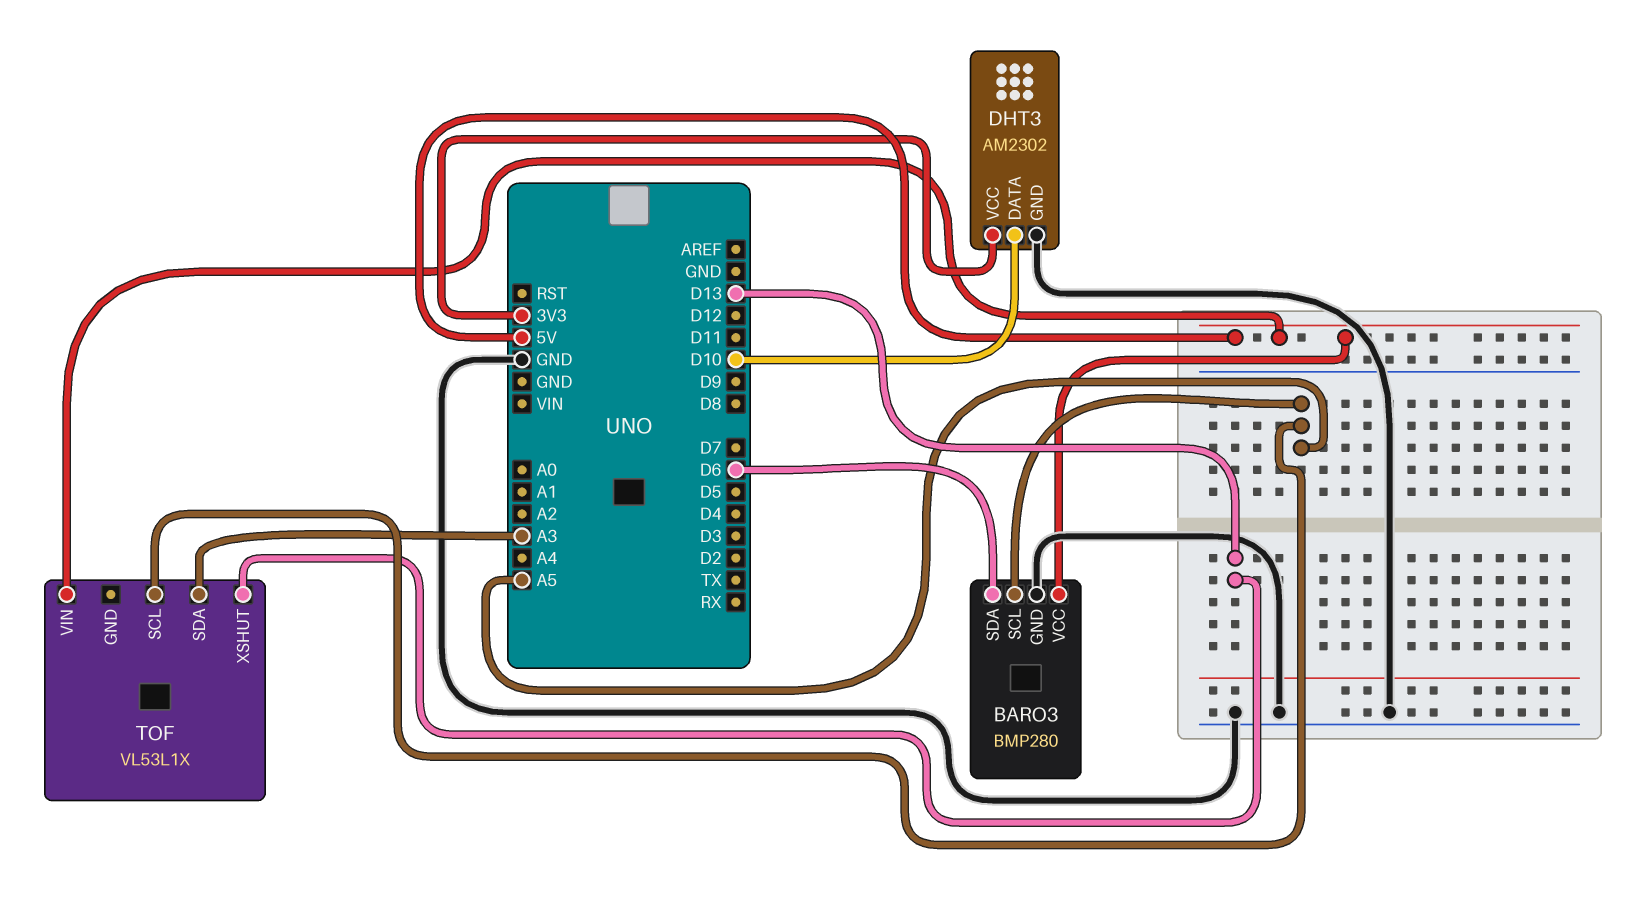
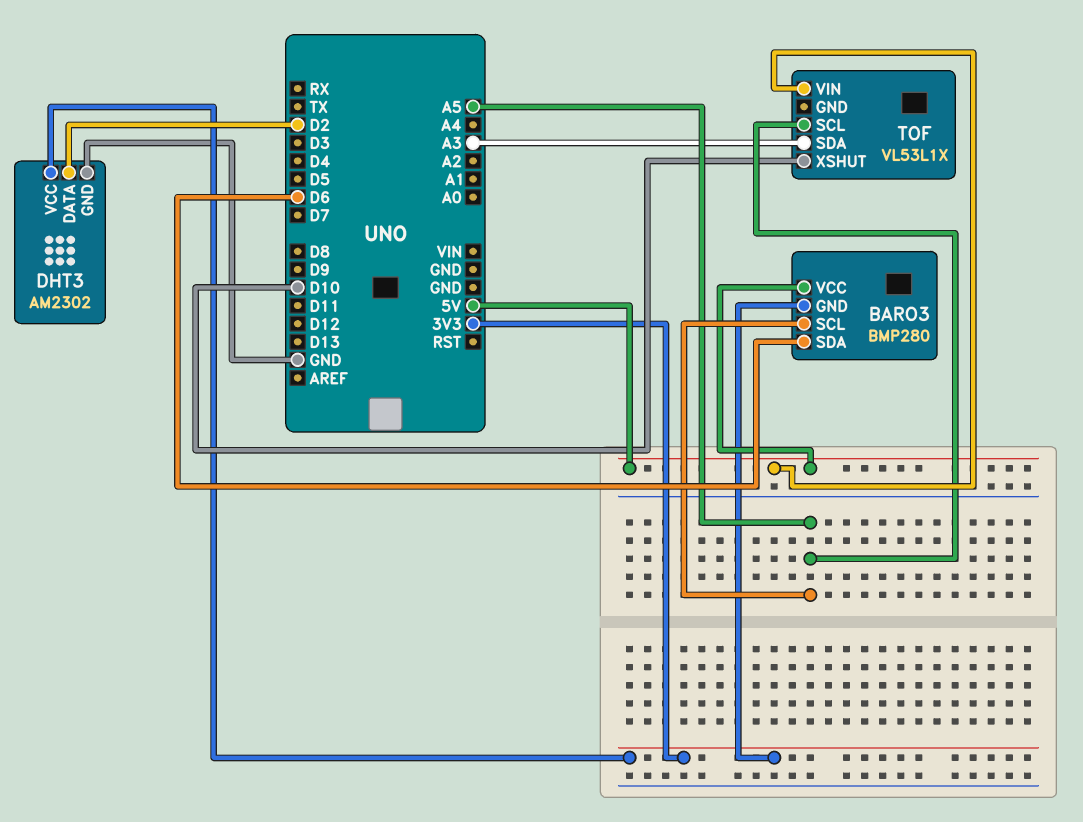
BARO3 pin GND: GND -> 3V3
DHT3 pin DATA: D10 -> D2
TOF pin XSHUT: D13 -> D10

